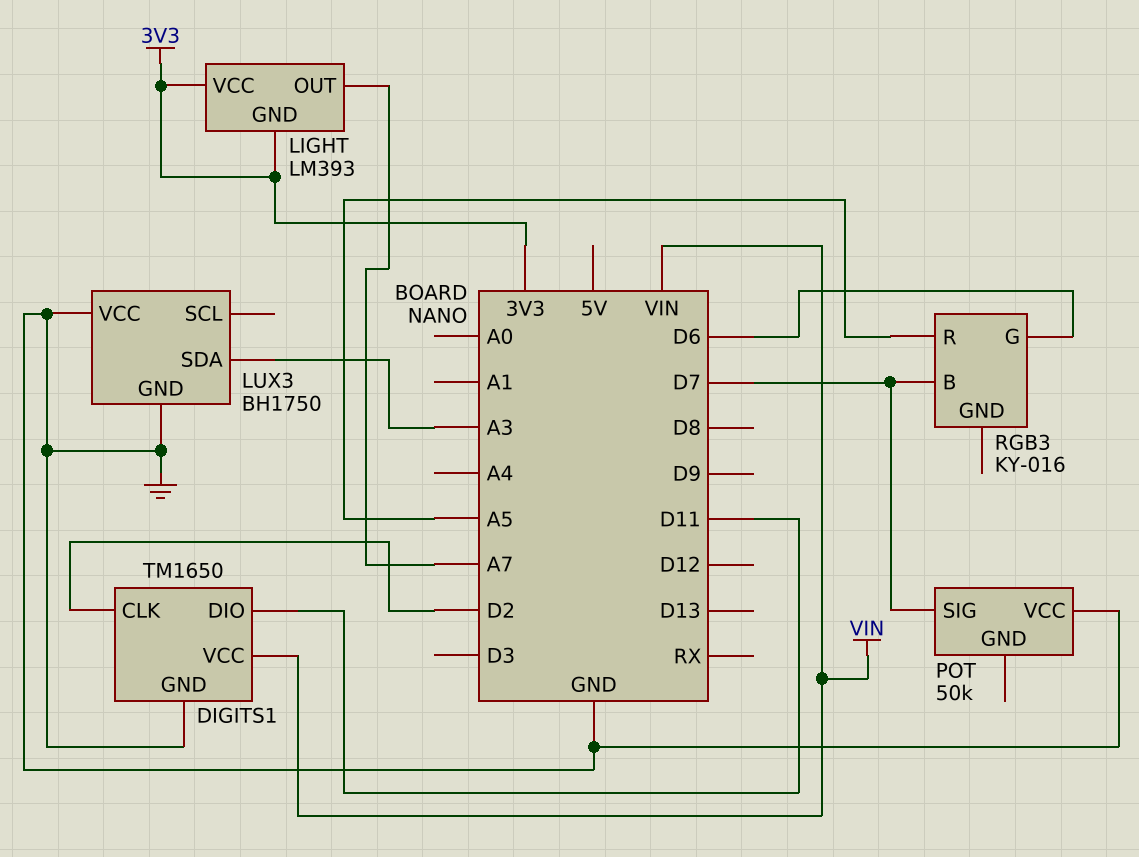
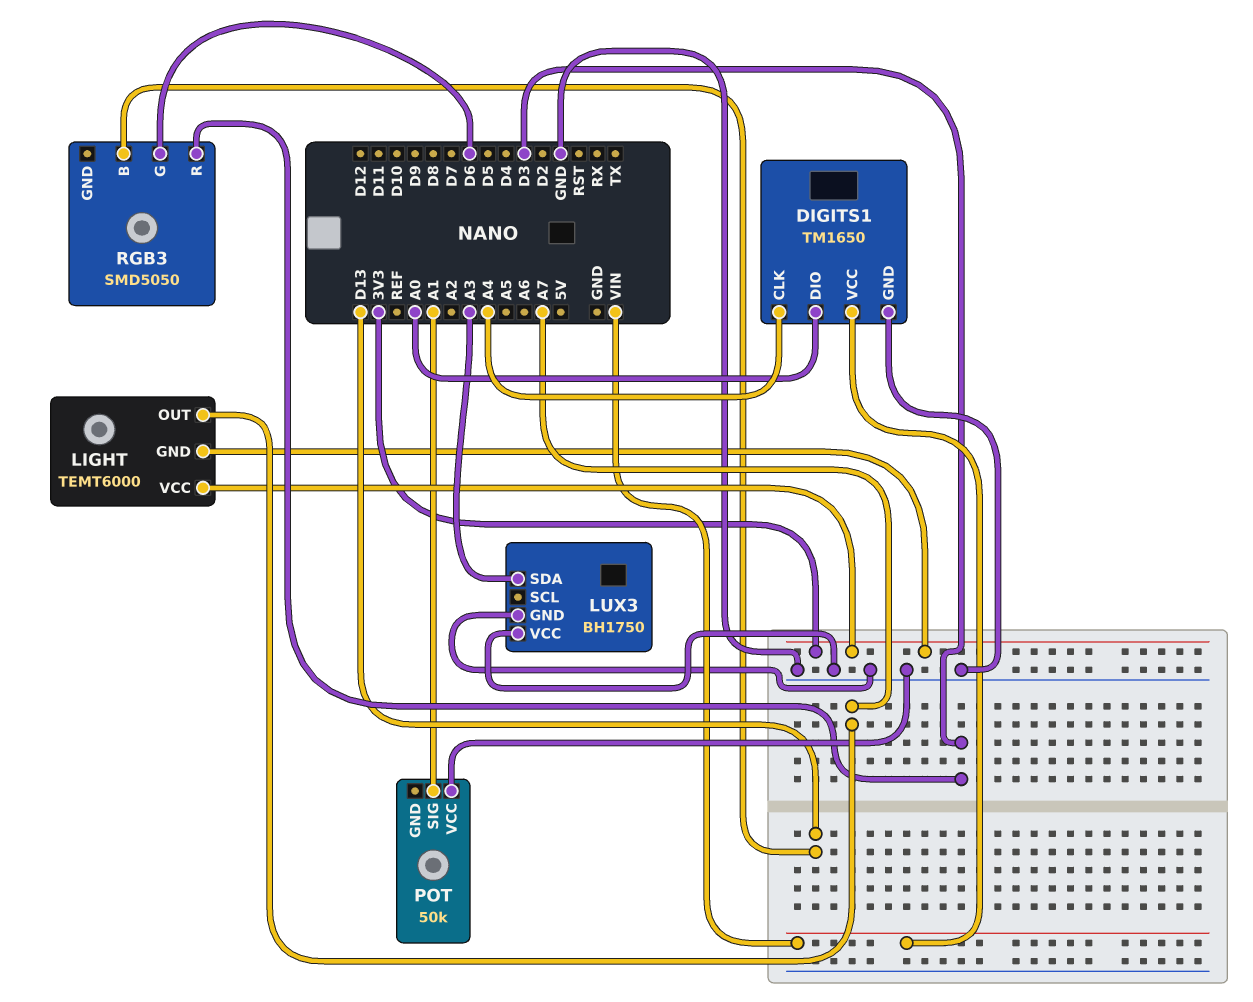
DIGITS1 pin CLK: D2 -> A4
DIGITS1 pin DIO: D11 -> A0
LIGHT: LM393 -> TEMT6000
POT pin SIG: D7 -> A1
RGB3: KY-016 -> SMD5050
RGB3 pin B: D7 -> D13
RGB3 pin R: A5 -> D3

